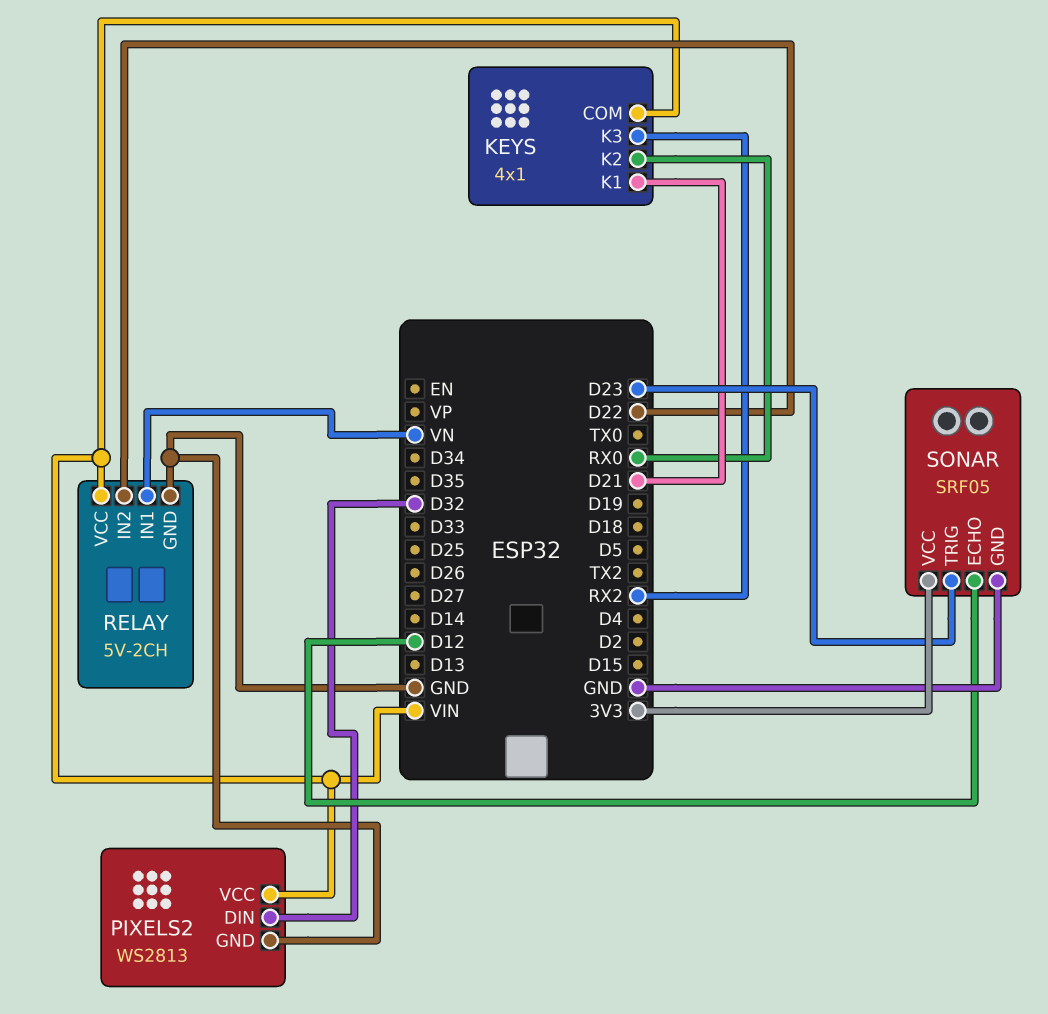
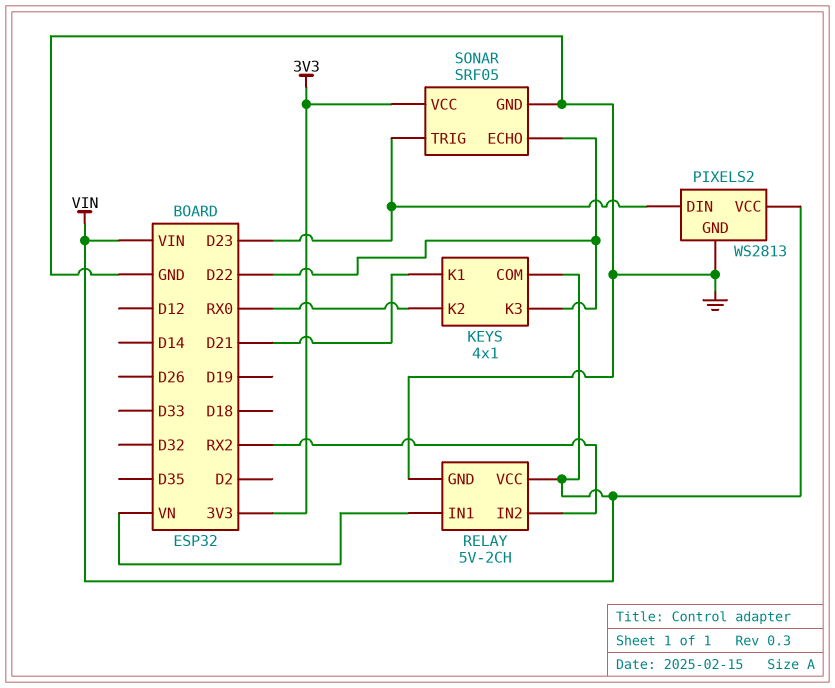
KEYS pin K3: RX2 -> D22
PIXELS2 pin DIN: D32 -> D23
RELAY pin IN2: D22 -> RX2
SONAR pin ECHO: D12 -> D22

